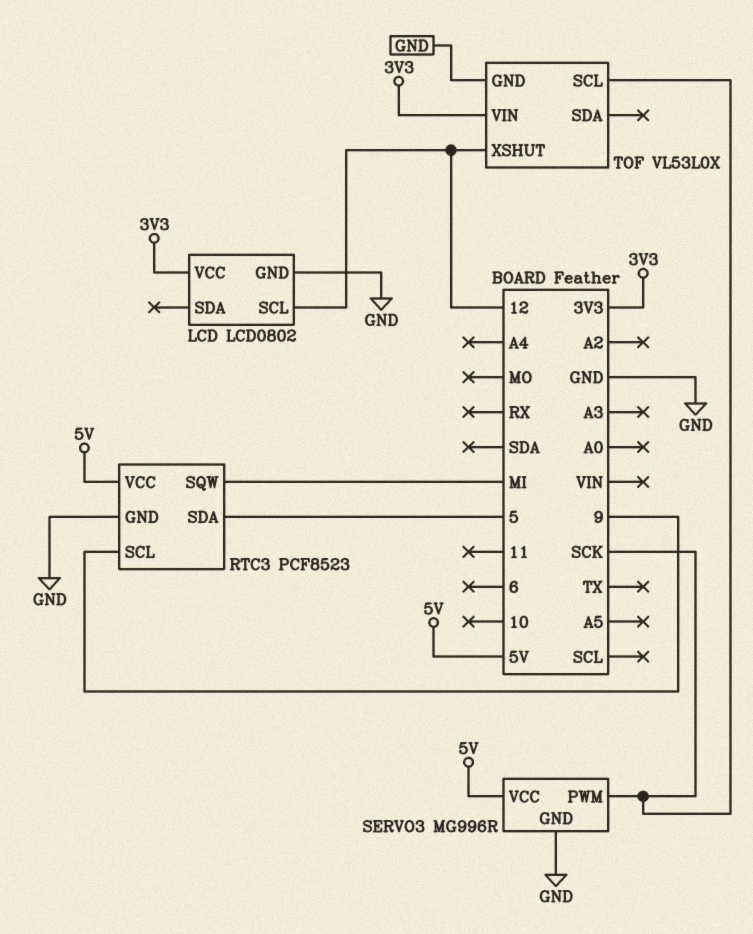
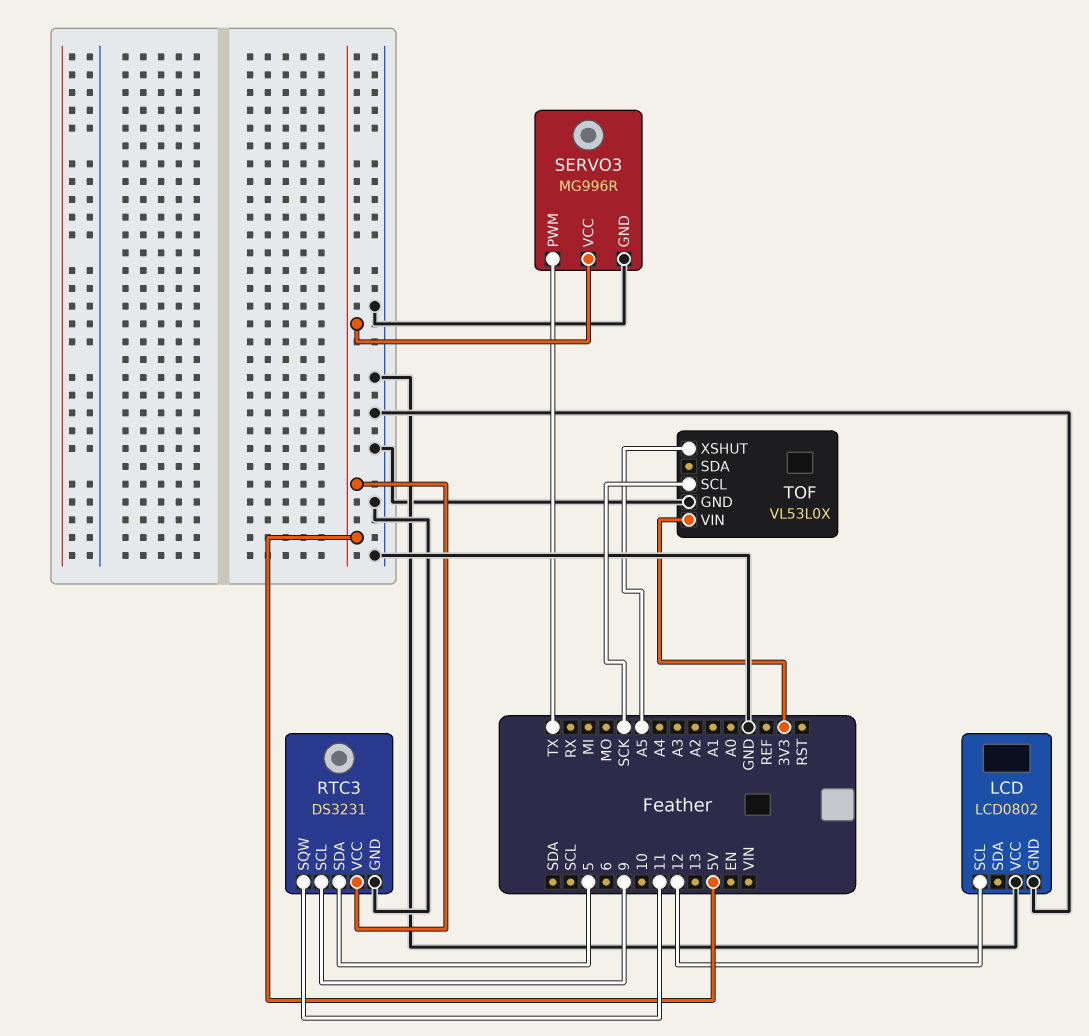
LCD pin VCC: 3V3 -> GND
RTC3: PCF8523 -> DS3231
RTC3 pin SQW: MI -> 11
SERVO3 pin PWM: SCK -> TX
TOF pin XSHUT: 12 -> A5

